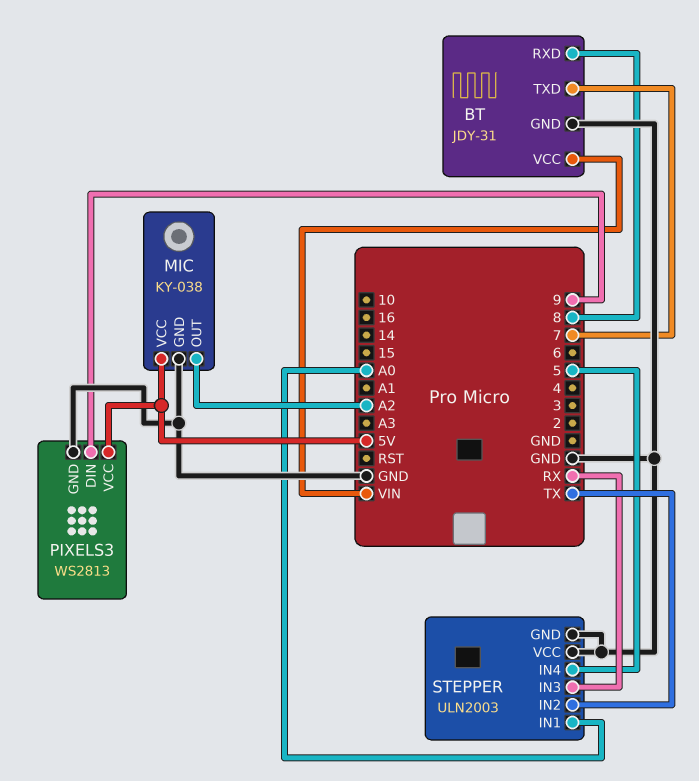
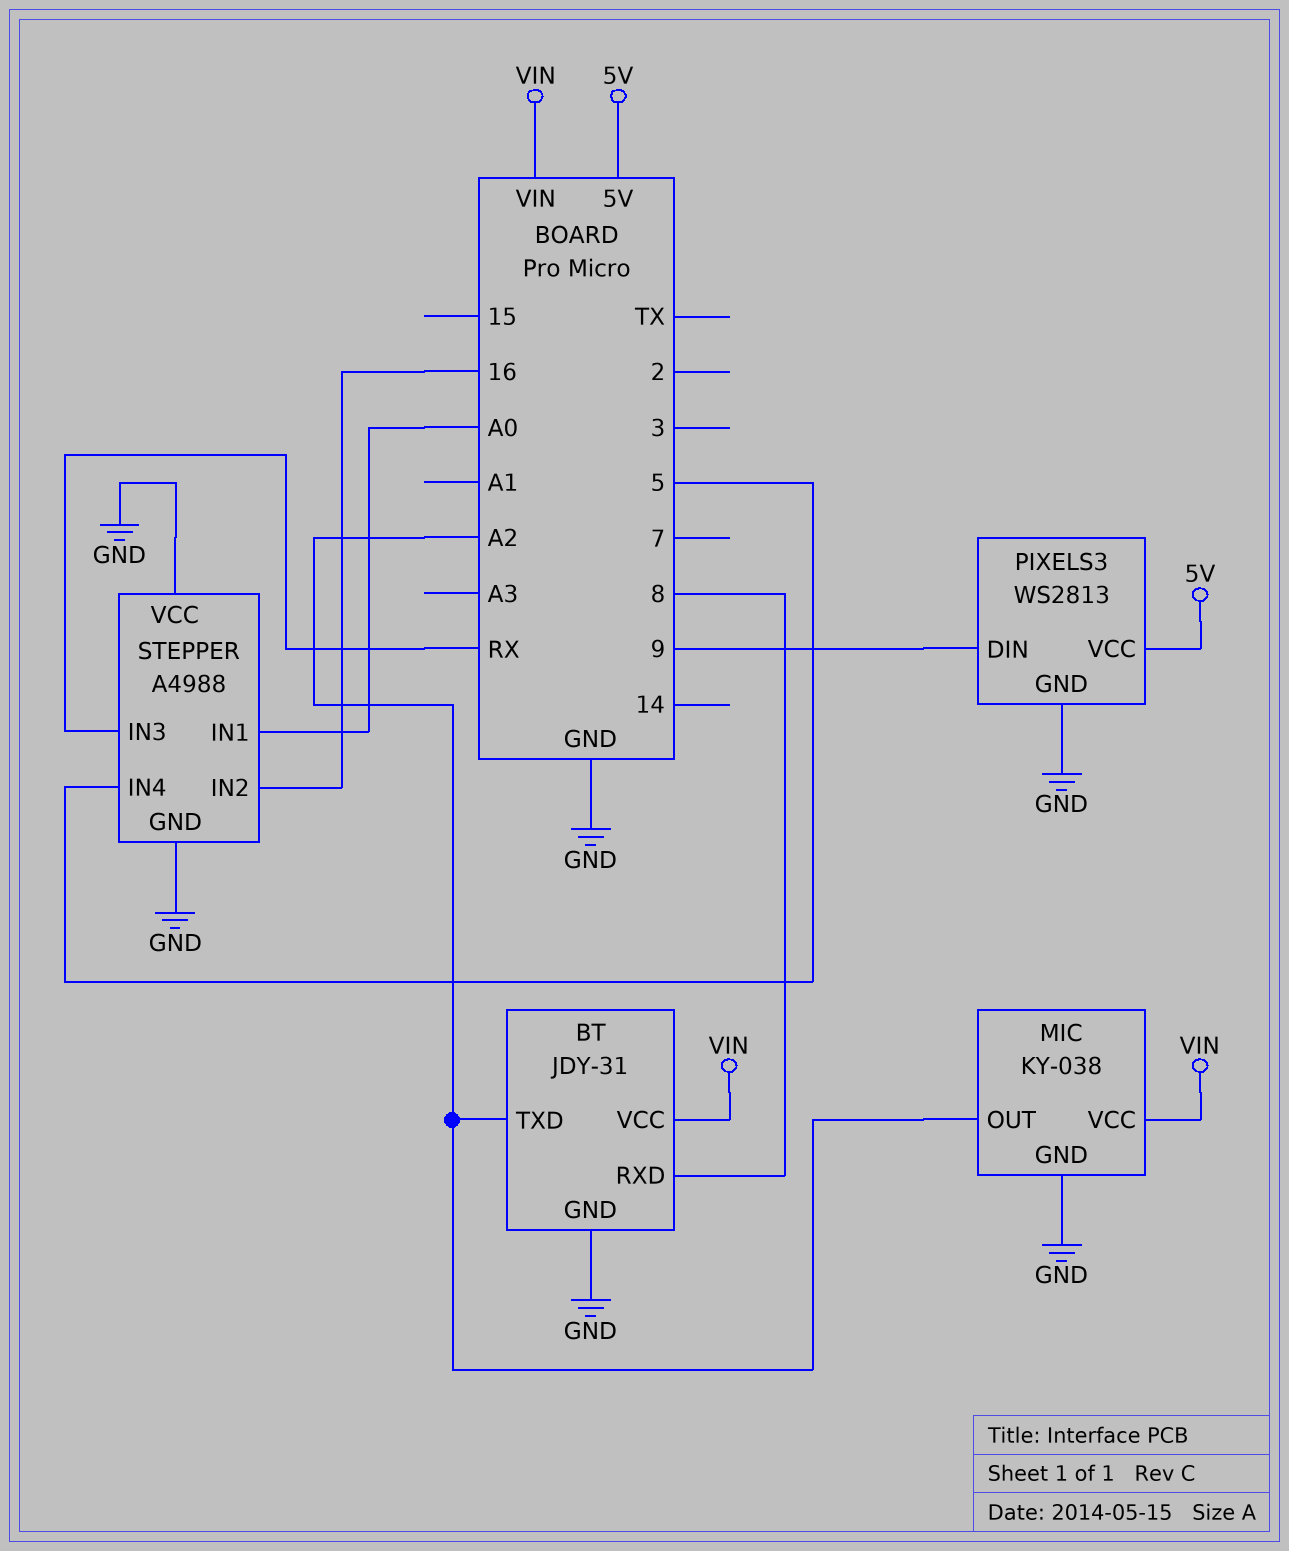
BT pin TXD: 7 -> A2
MIC pin VCC: 5V -> VIN
STEPPER: ULN2003 -> A4988
STEPPER pin IN2: TX -> 16

